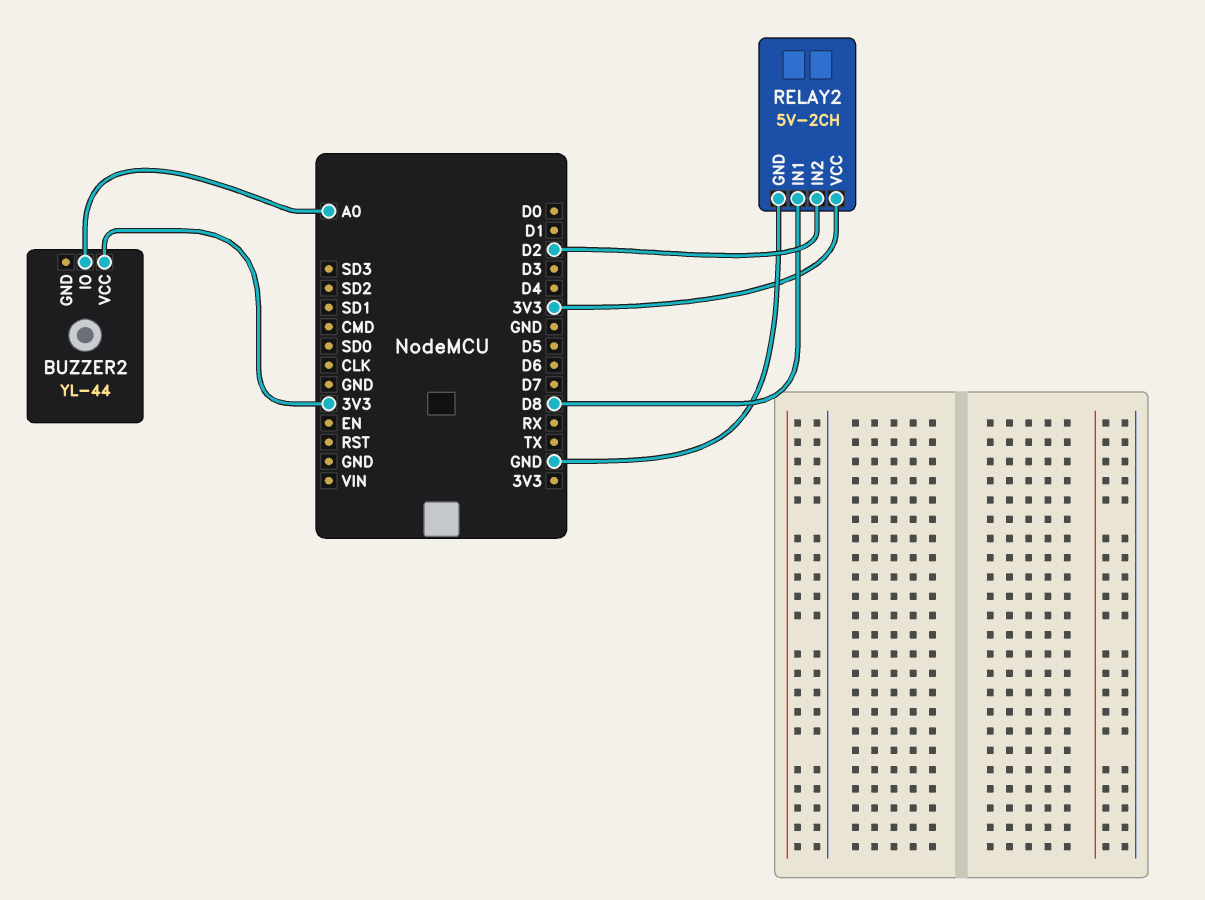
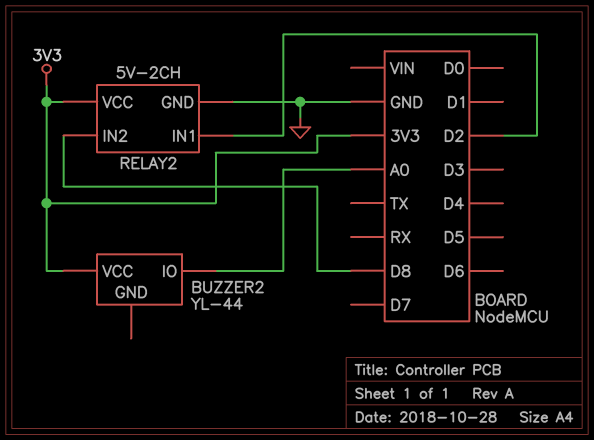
RELAY2 pin IN1: D8 -> D2
RELAY2 pin IN2: D2 -> D8

